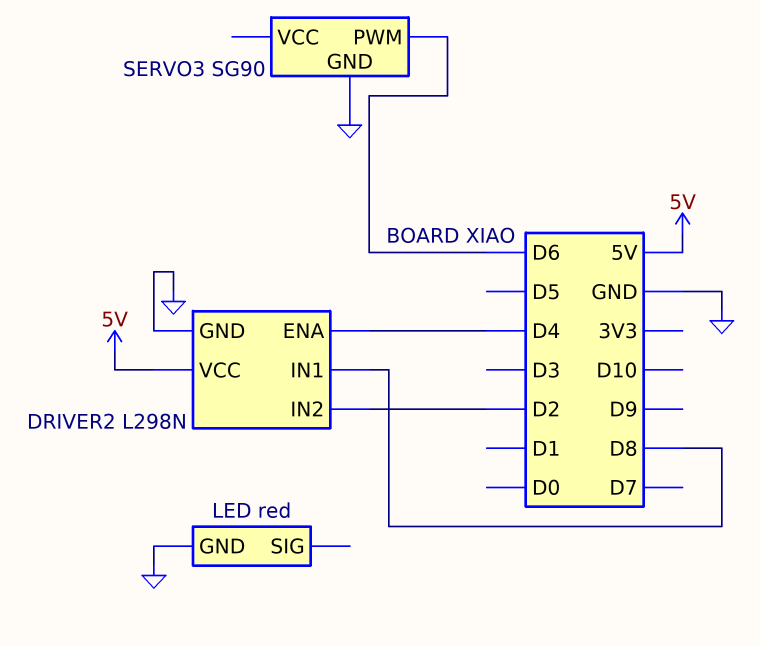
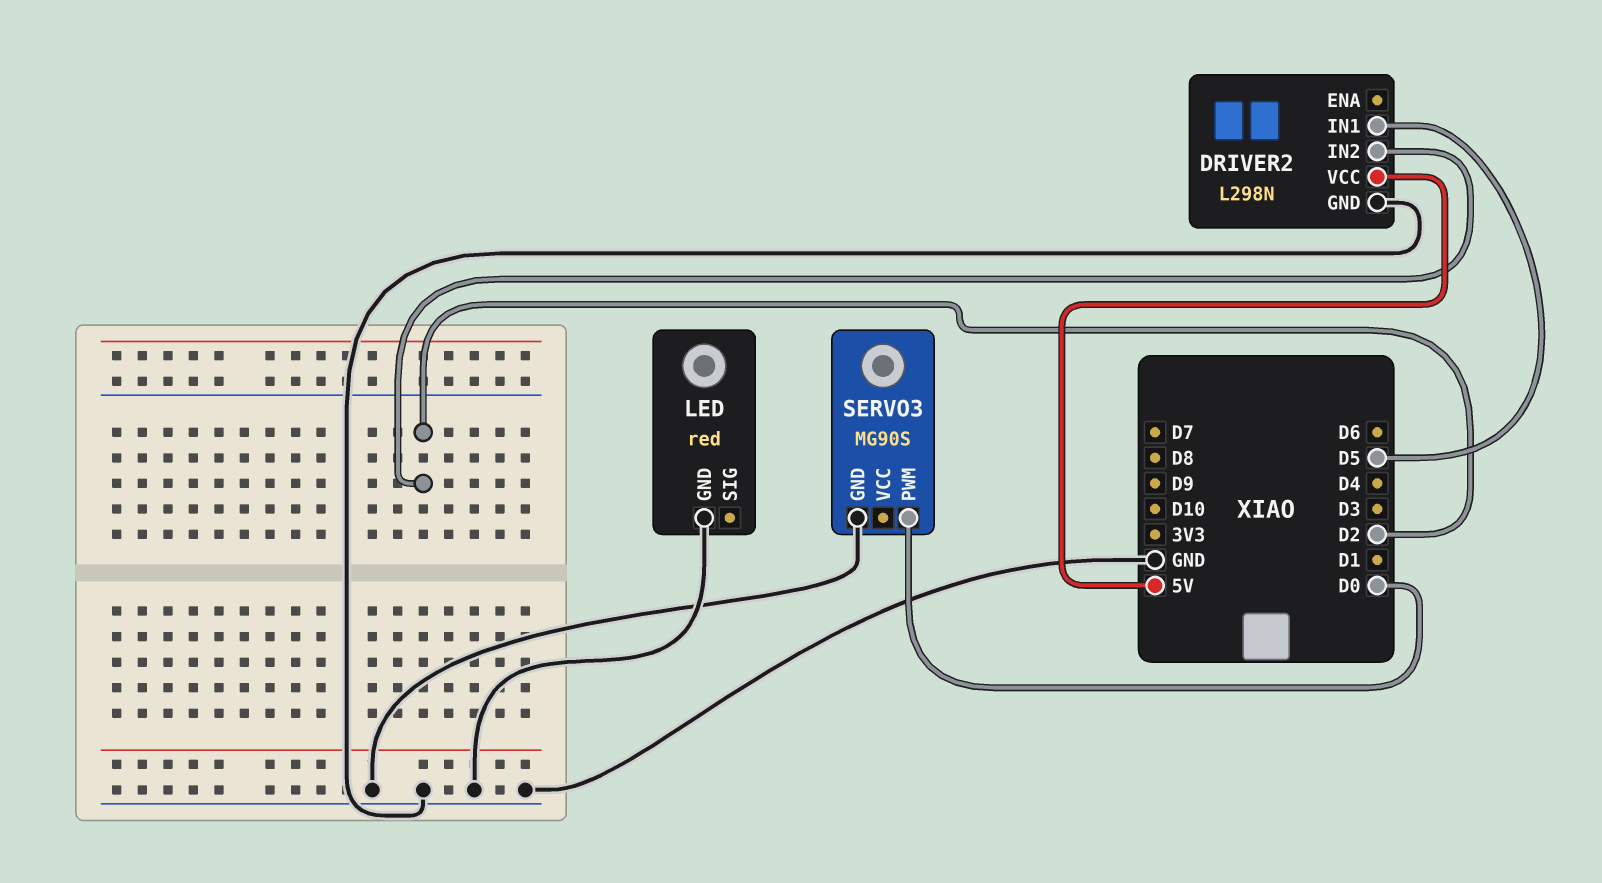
DRIVER2 pin ENA: D4 -> none
DRIVER2 pin IN1: D8 -> D5
SERVO3: SG90 -> MG90S
SERVO3 pin PWM: D6 -> D0

